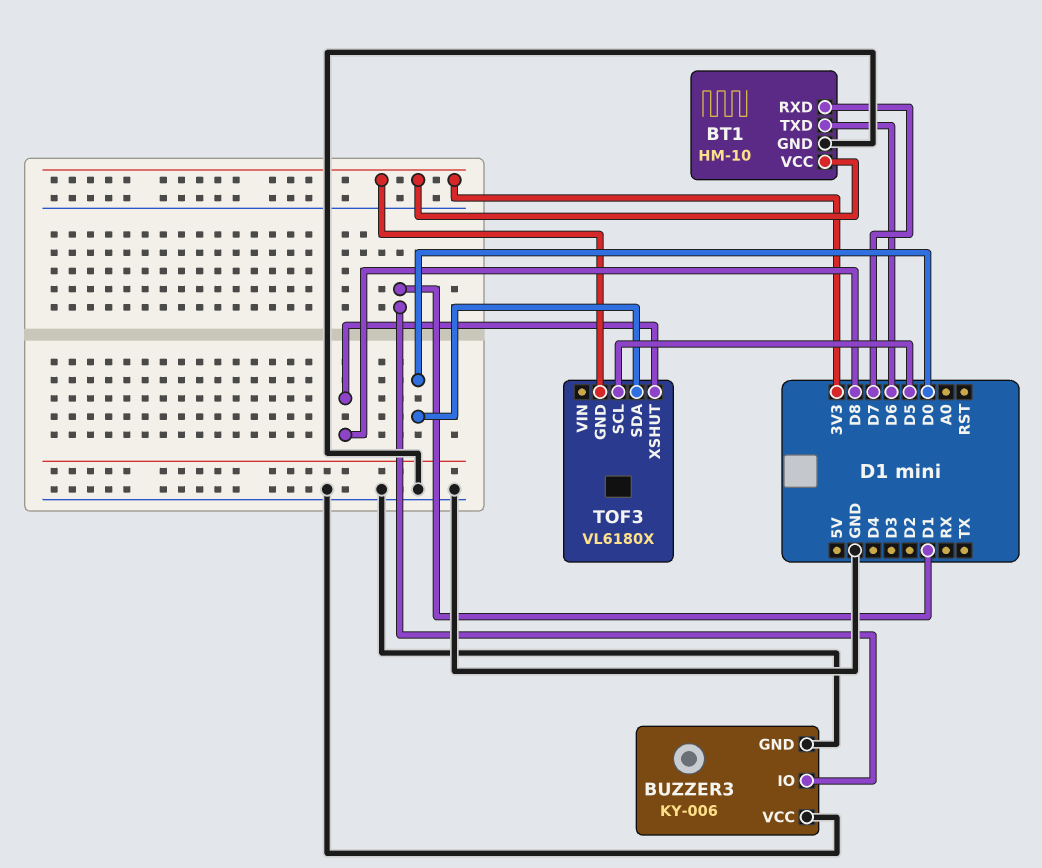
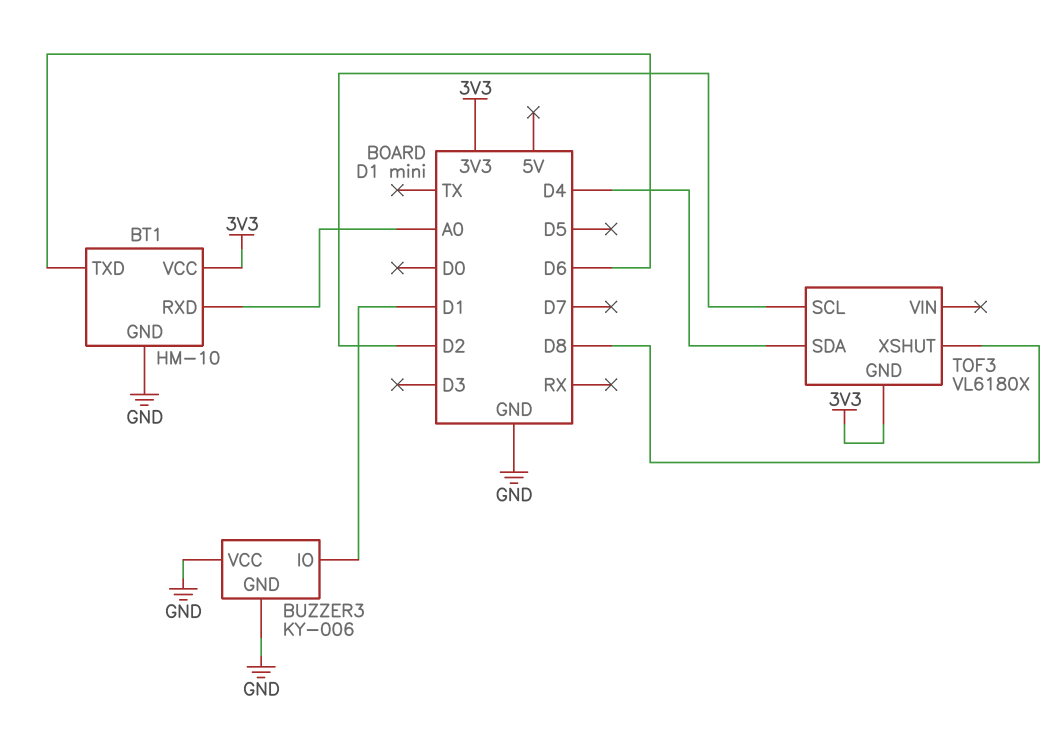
BT1 pin RXD: D7 -> A0
TOF3 pin SCL: D5 -> D2
TOF3 pin SDA: D0 -> D4

